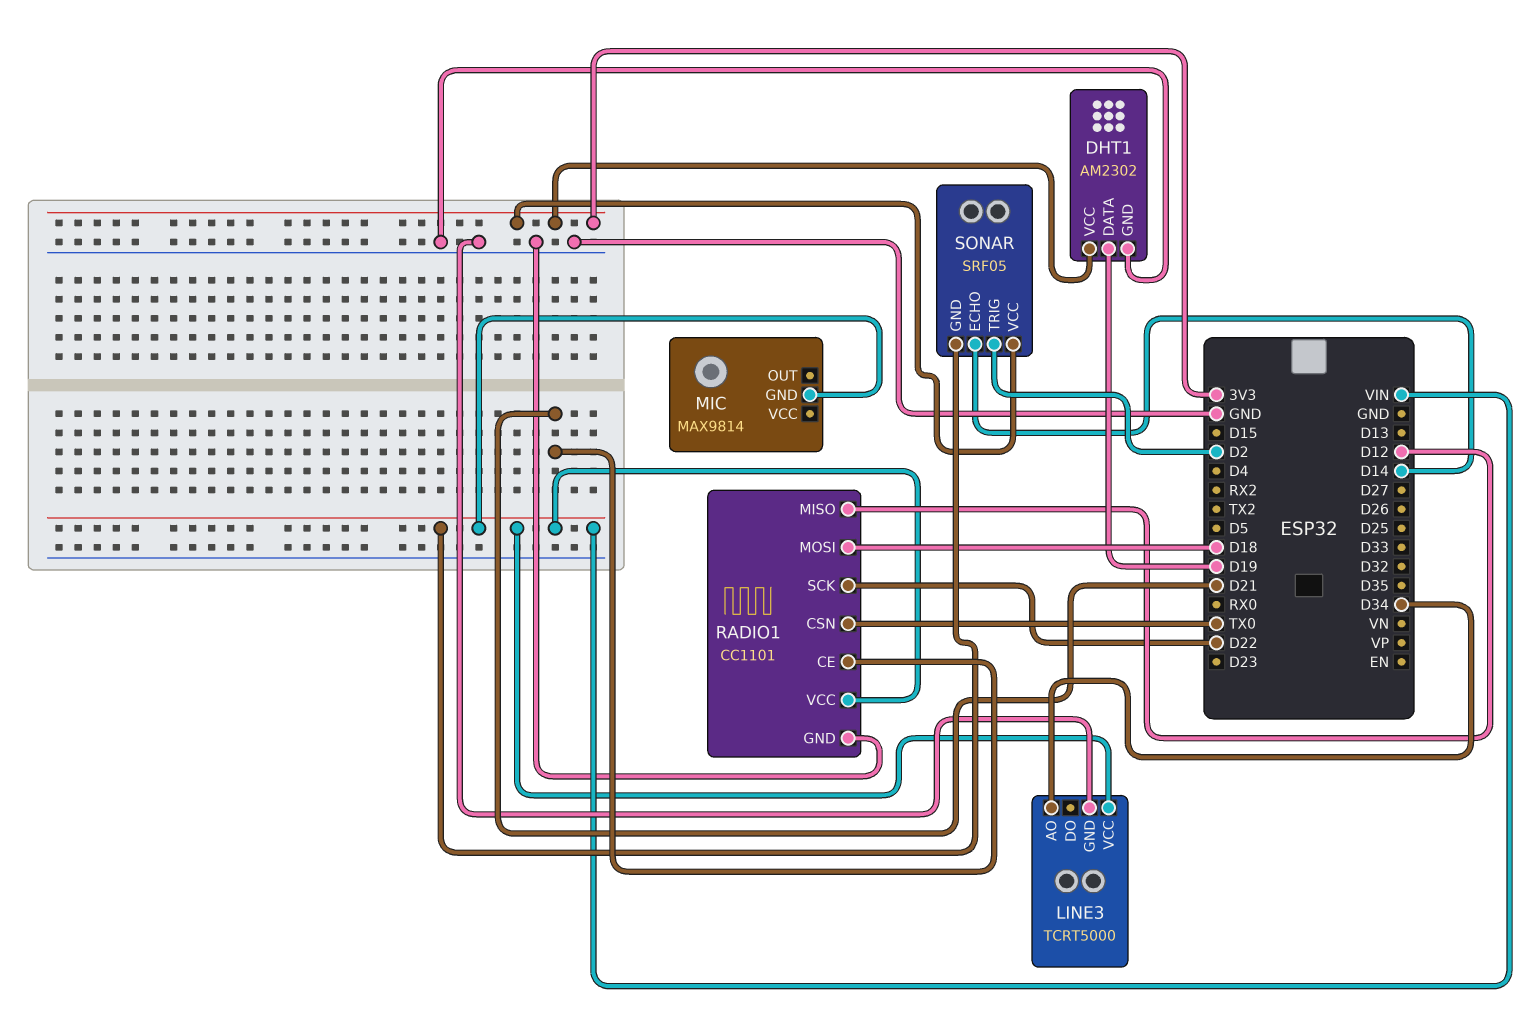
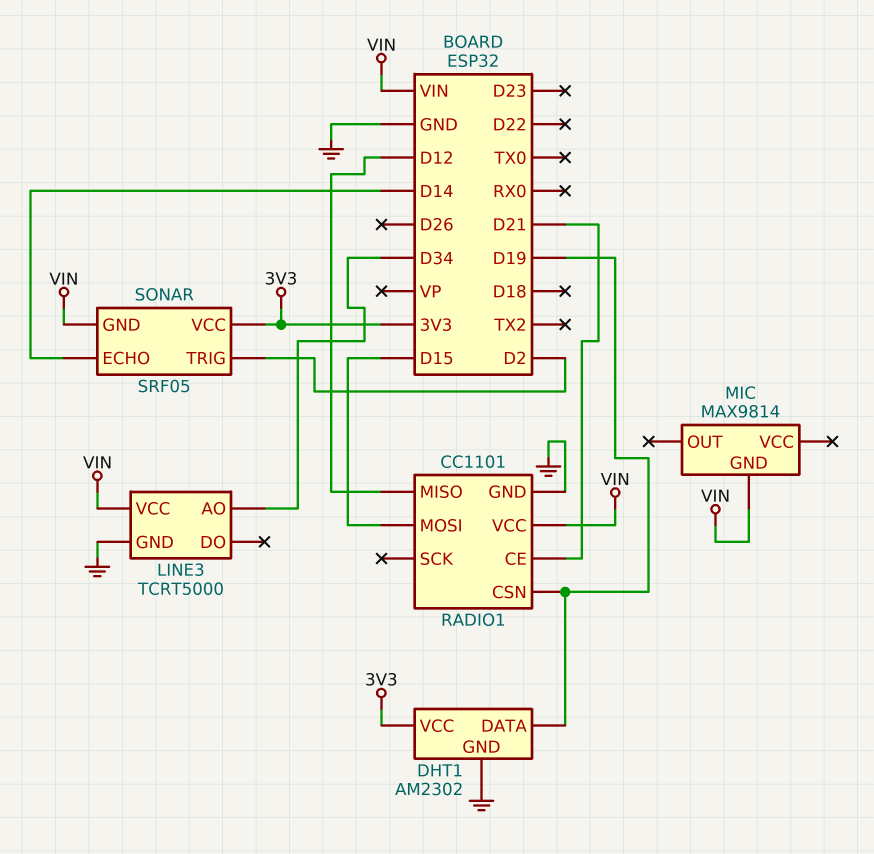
RADIO1 pin CSN: TX0 -> D19
RADIO1 pin MOSI: D18 -> D15
RADIO1 pin SCK: D22 -> none

